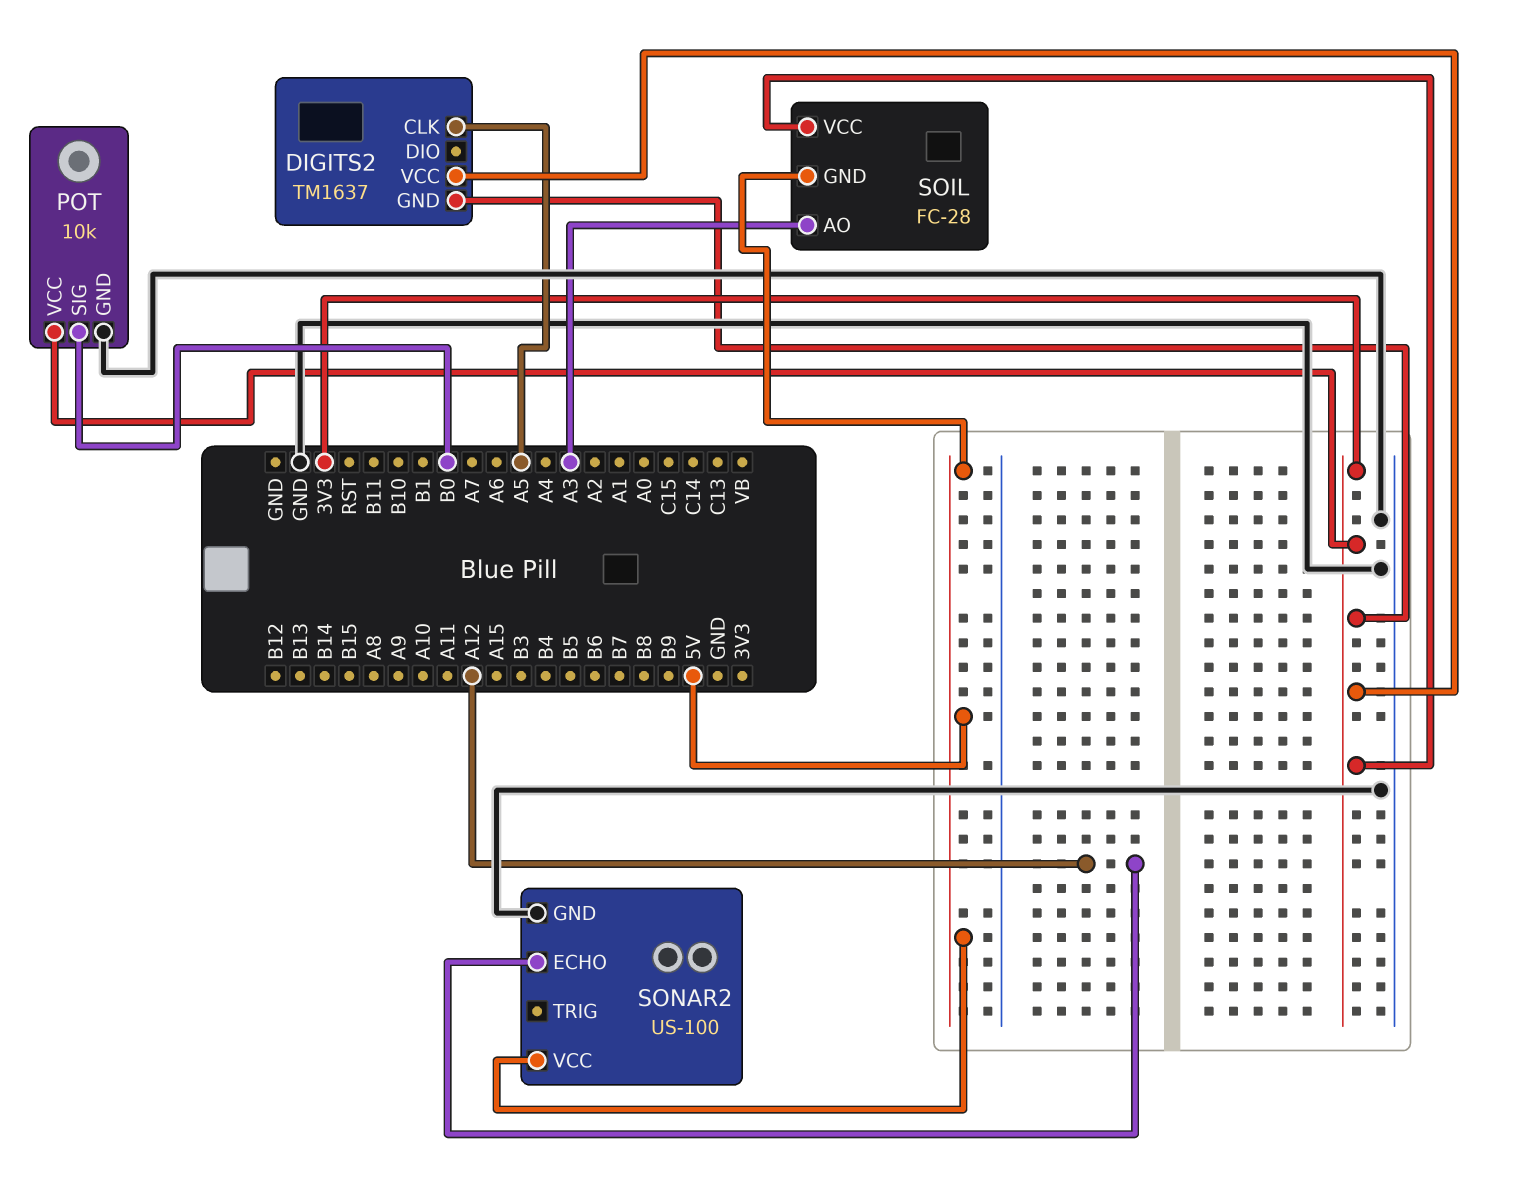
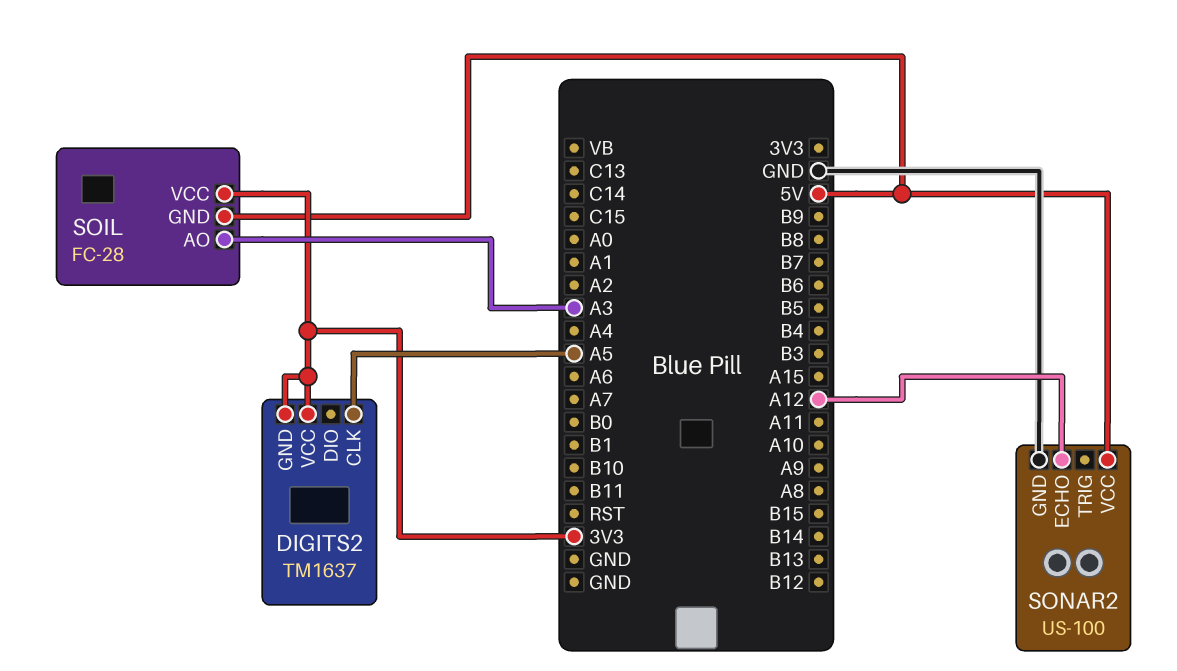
POT: 10k -> none
POT pin GND: GND -> none
POT pin SIG: B0 -> none
POT pin VCC: 3V3 -> none

